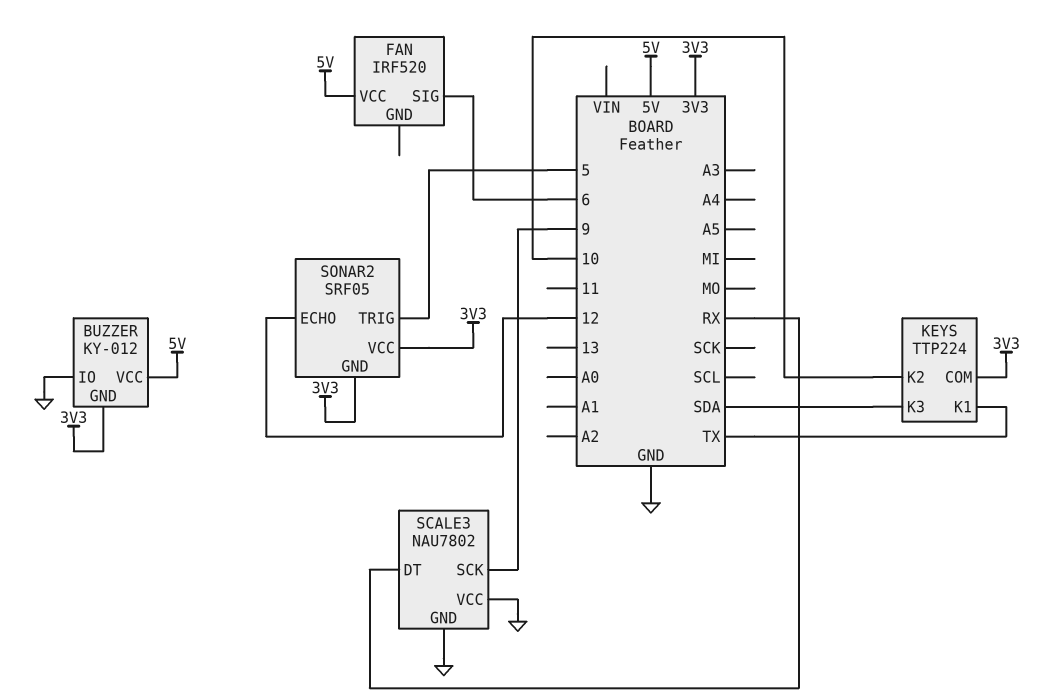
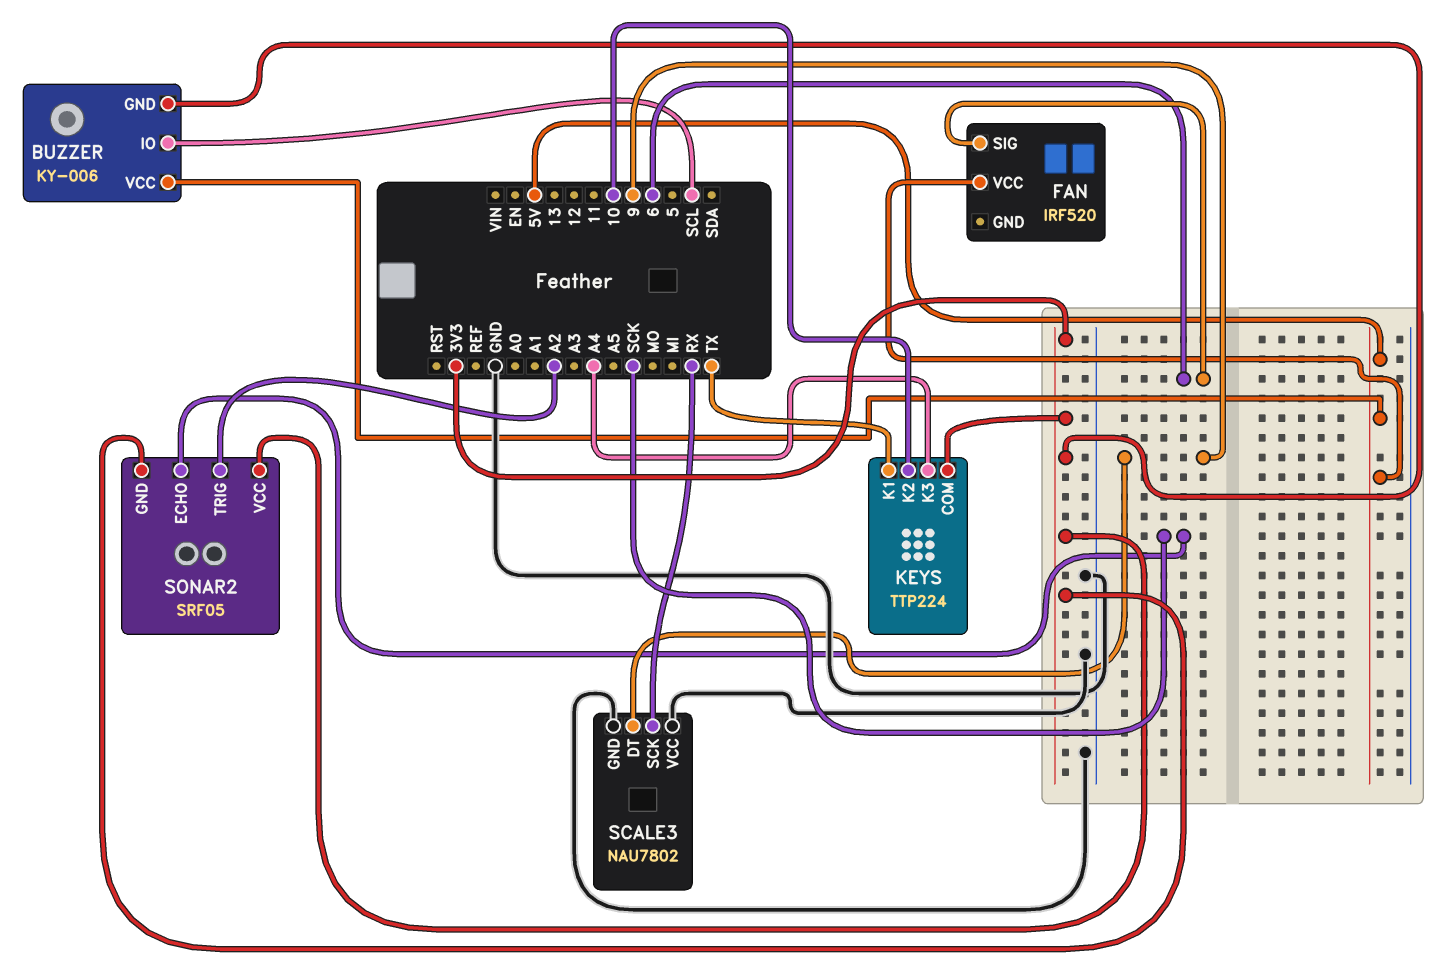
BUZZER: KY-012 -> KY-006
BUZZER pin IO: GND -> SCL
KEYS pin K3: SDA -> A4
SCALE3 pin DT: RX -> 9
SCALE3 pin SCK: 9 -> RX
SONAR2 pin ECHO: 12 -> SCK
SONAR2 pin TRIG: 5 -> A2

